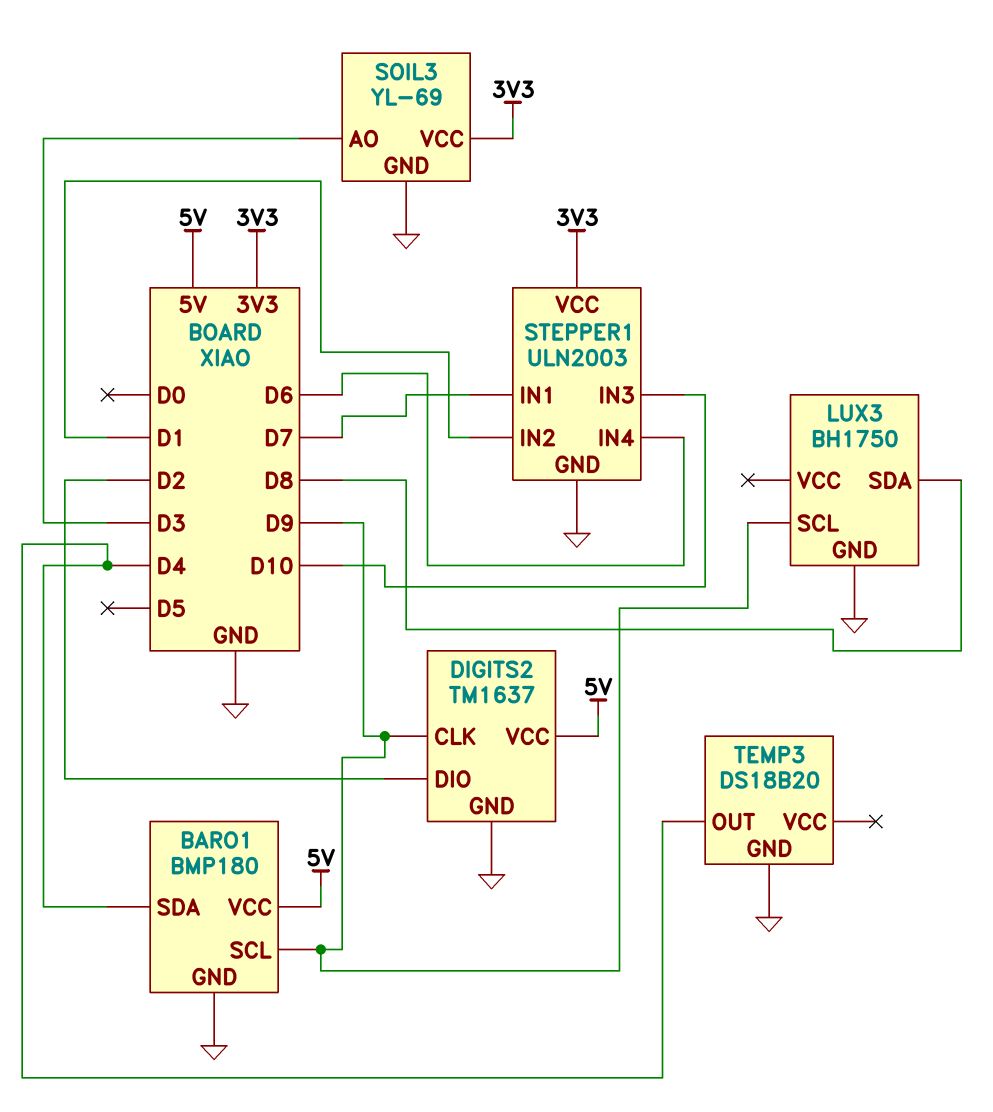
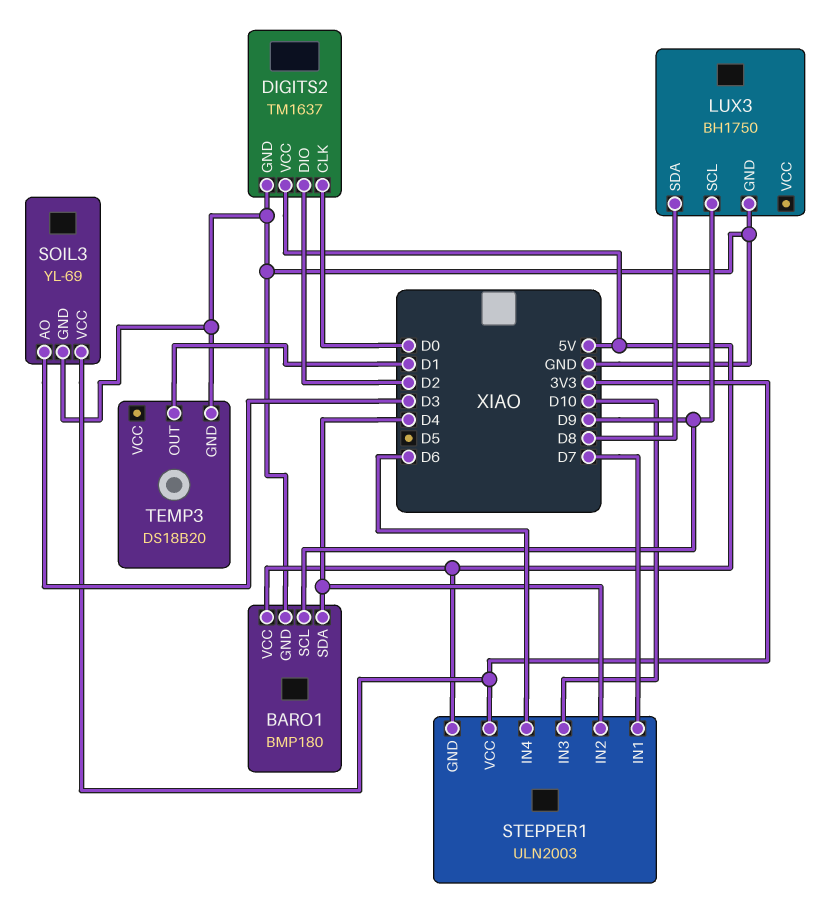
DIGITS2 pin CLK: D9 -> D0
STEPPER1 pin GND: GND -> 5V
STEPPER1 pin IN2: D1 -> D4
TEMP3 pin OUT: D4 -> D1

